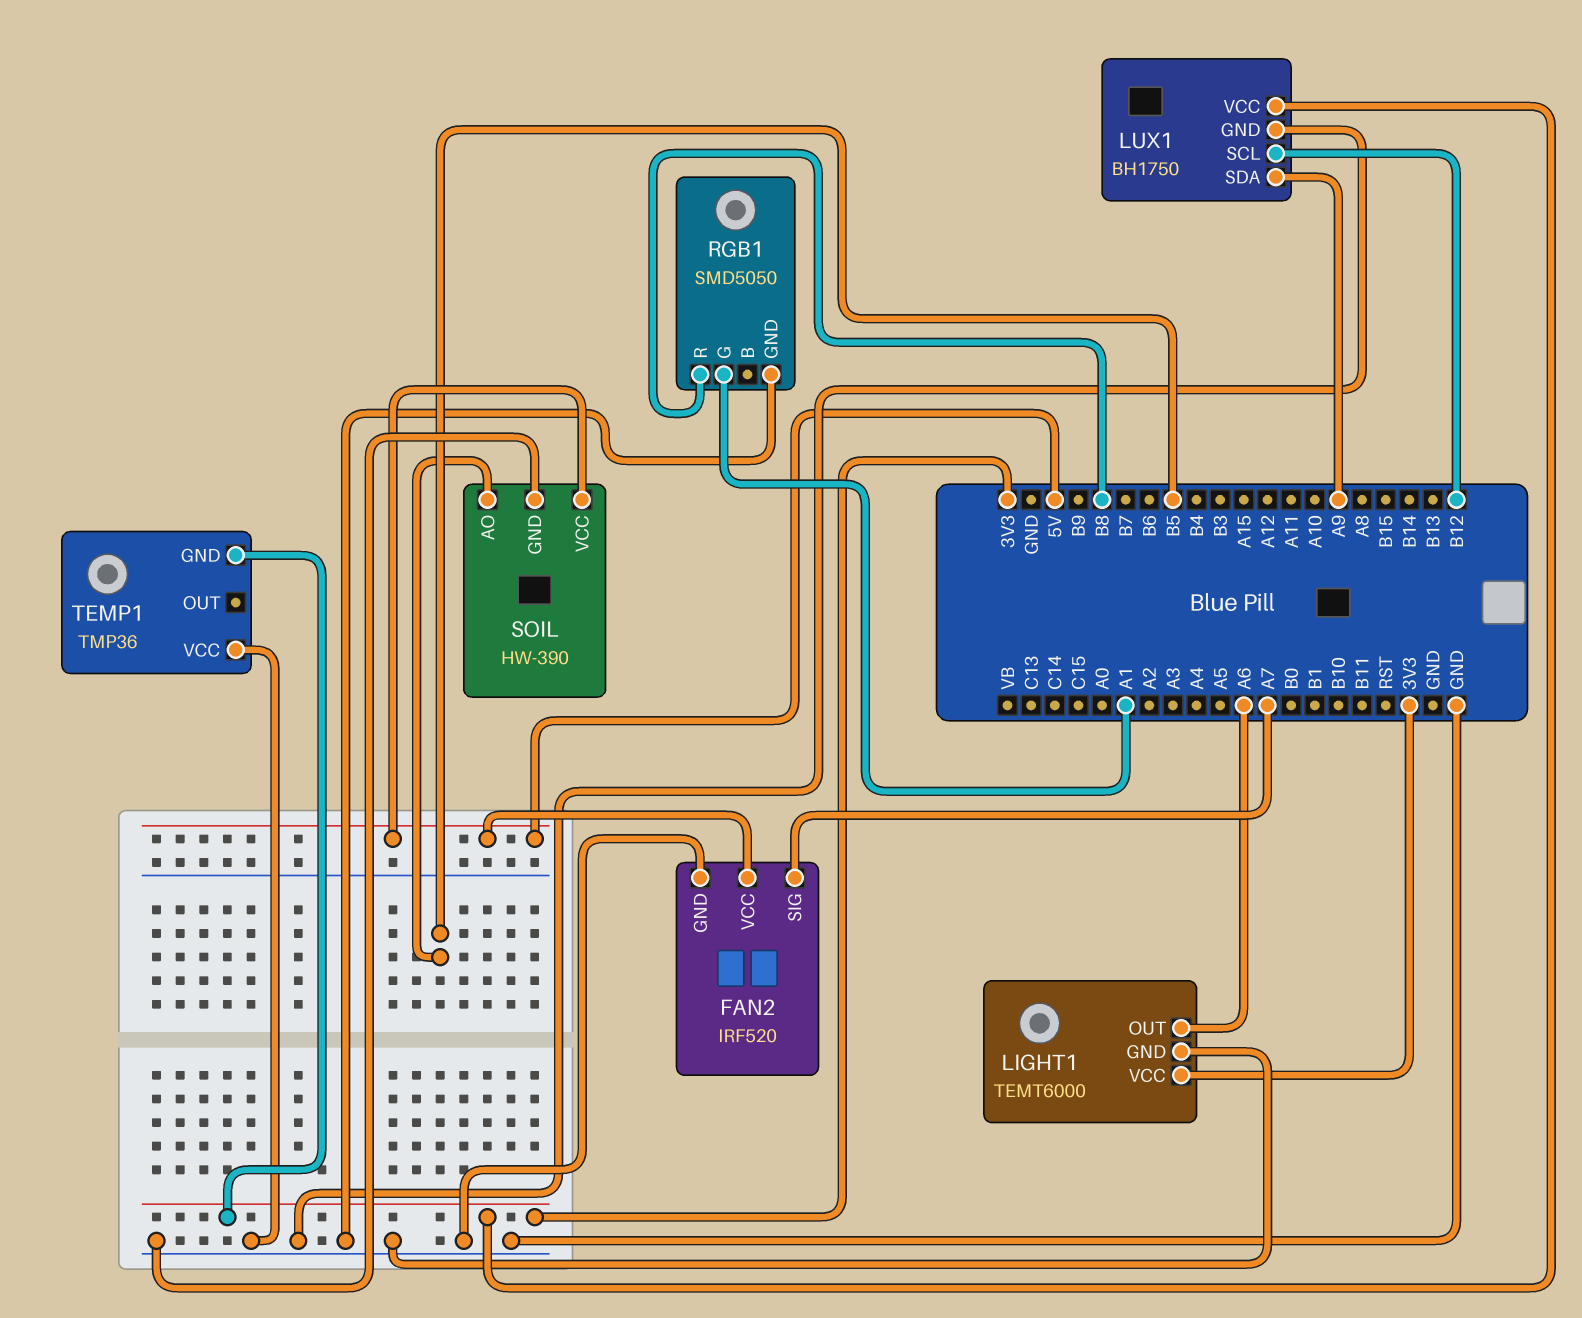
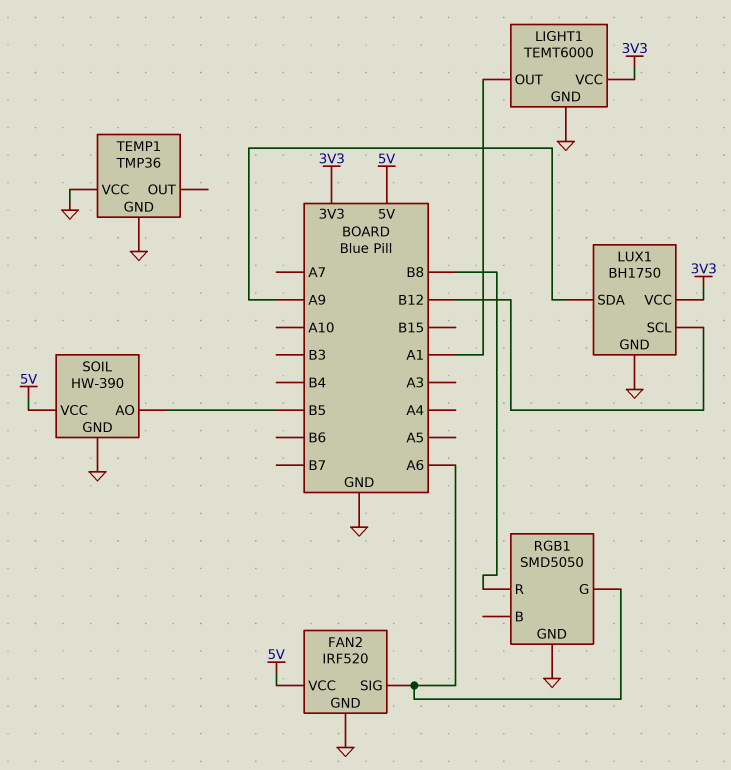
FAN2 pin SIG: A7 -> A6
LIGHT1 pin OUT: A6 -> A1
RGB1 pin G: A1 -> A6
TEMP1 pin GND: 3V3 -> GND

